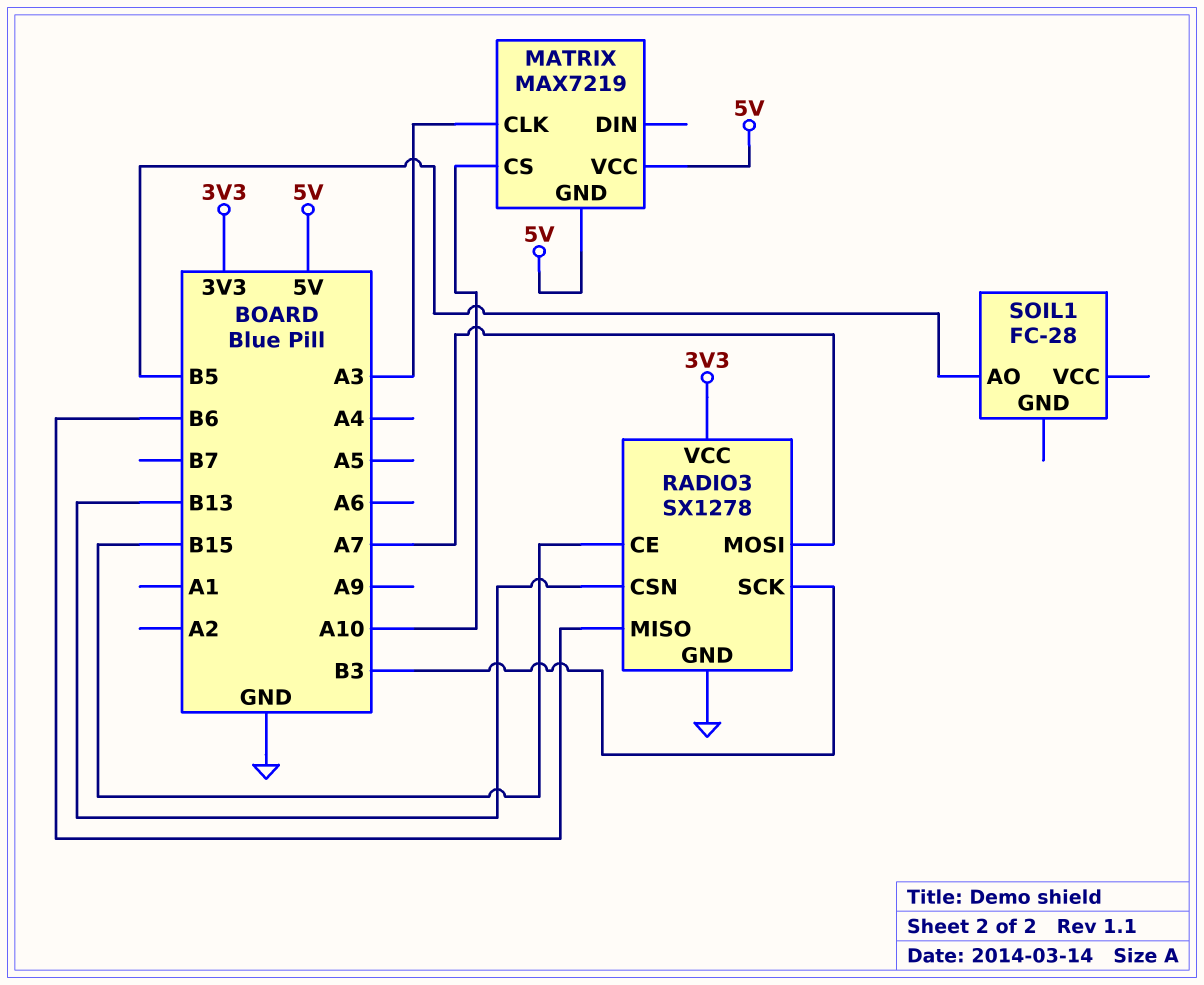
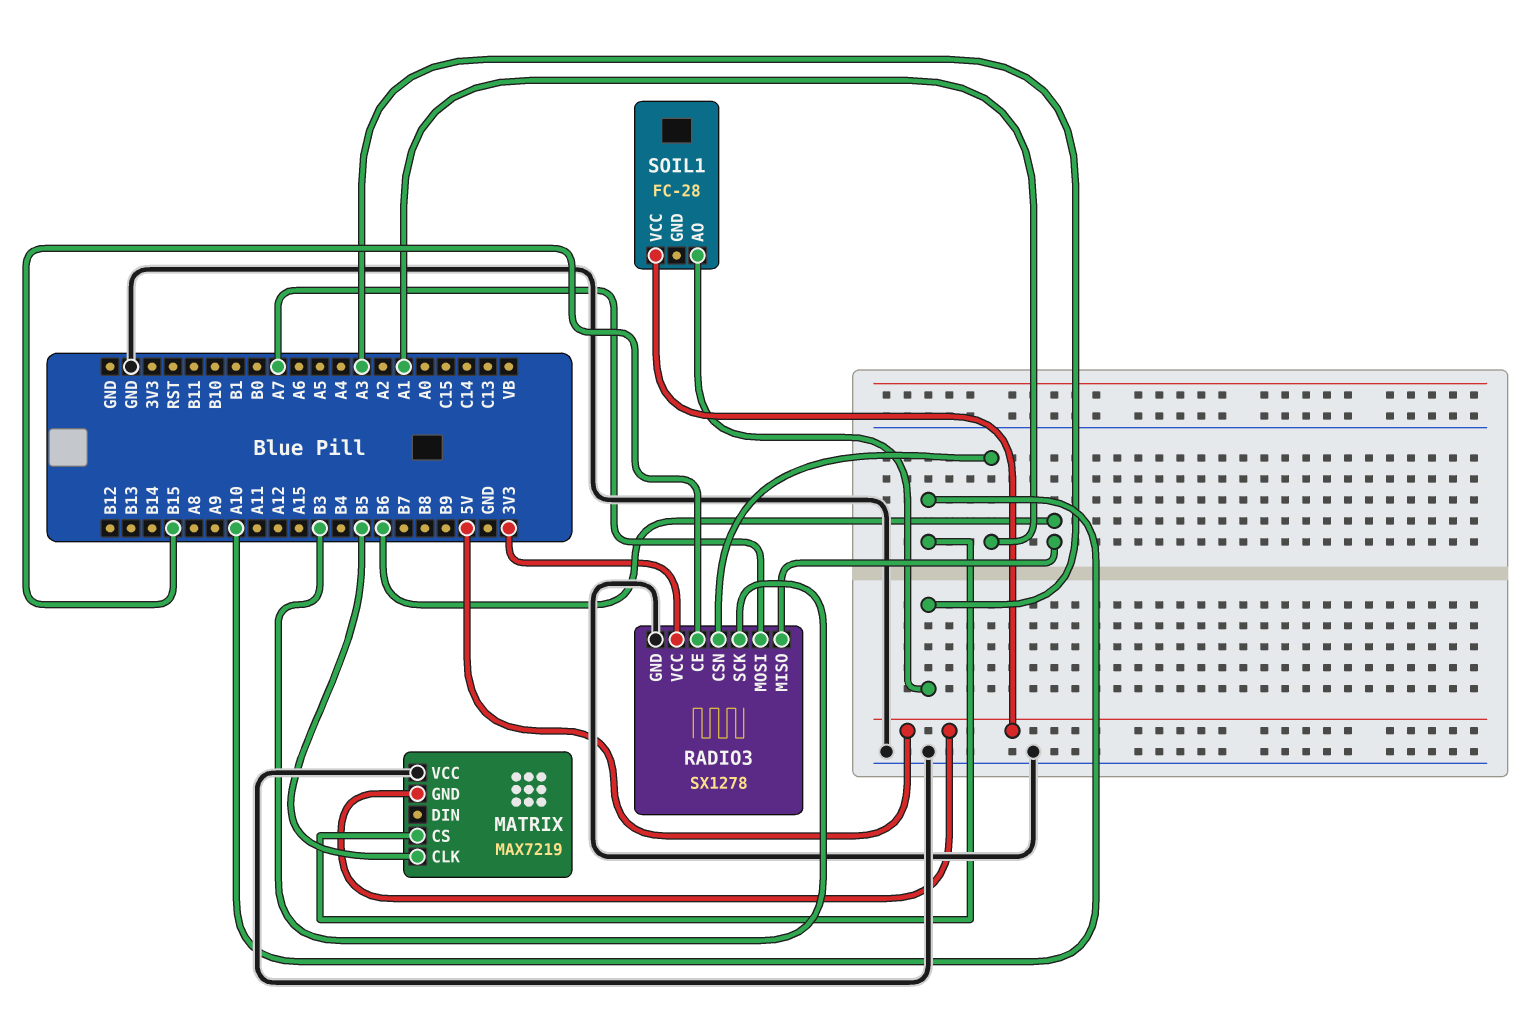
MATRIX pin CLK: A3 -> B5
MATRIX pin VCC: 5V -> GND
RADIO3 pin CSN: B13 -> A1
SOIL1 pin AO: B5 -> A3
SOIL1 pin VCC: none -> 5V

